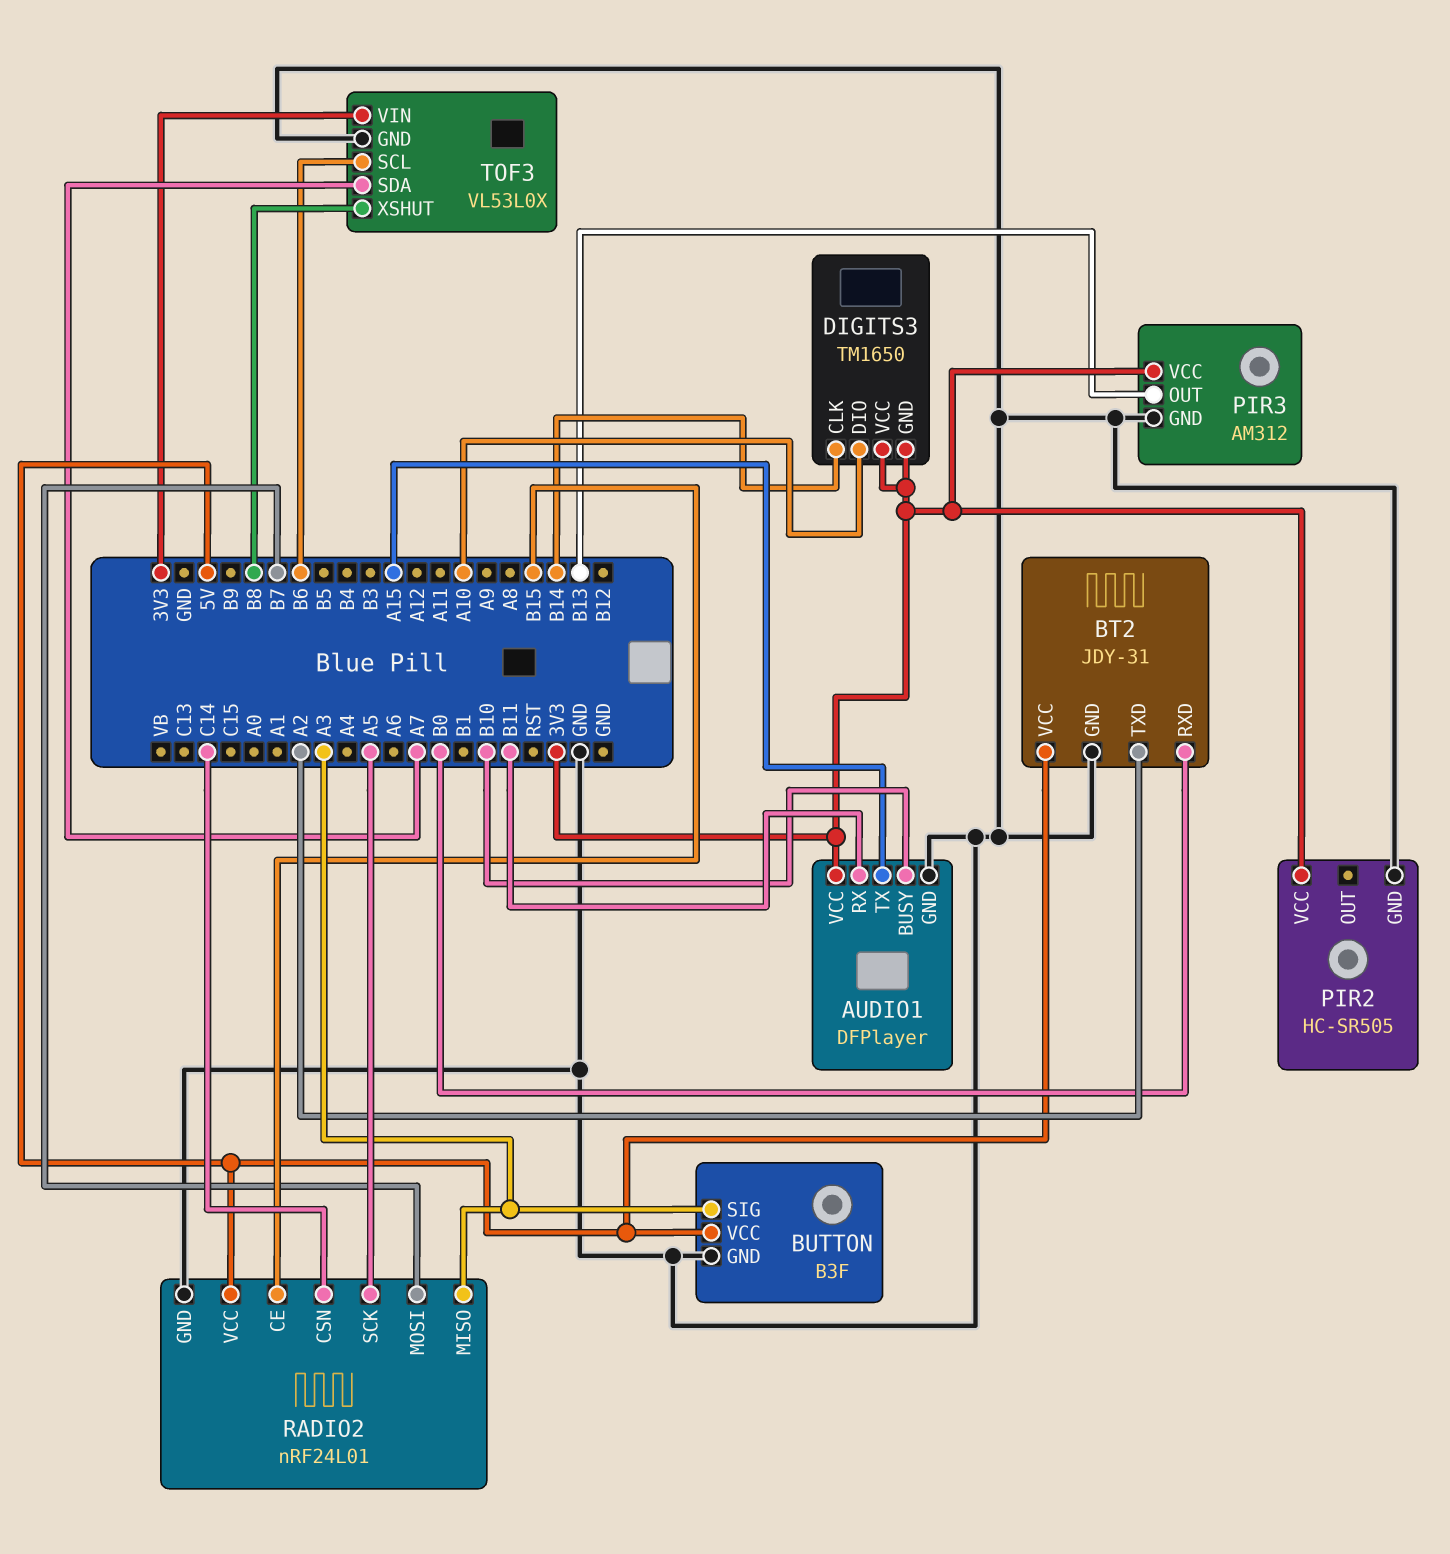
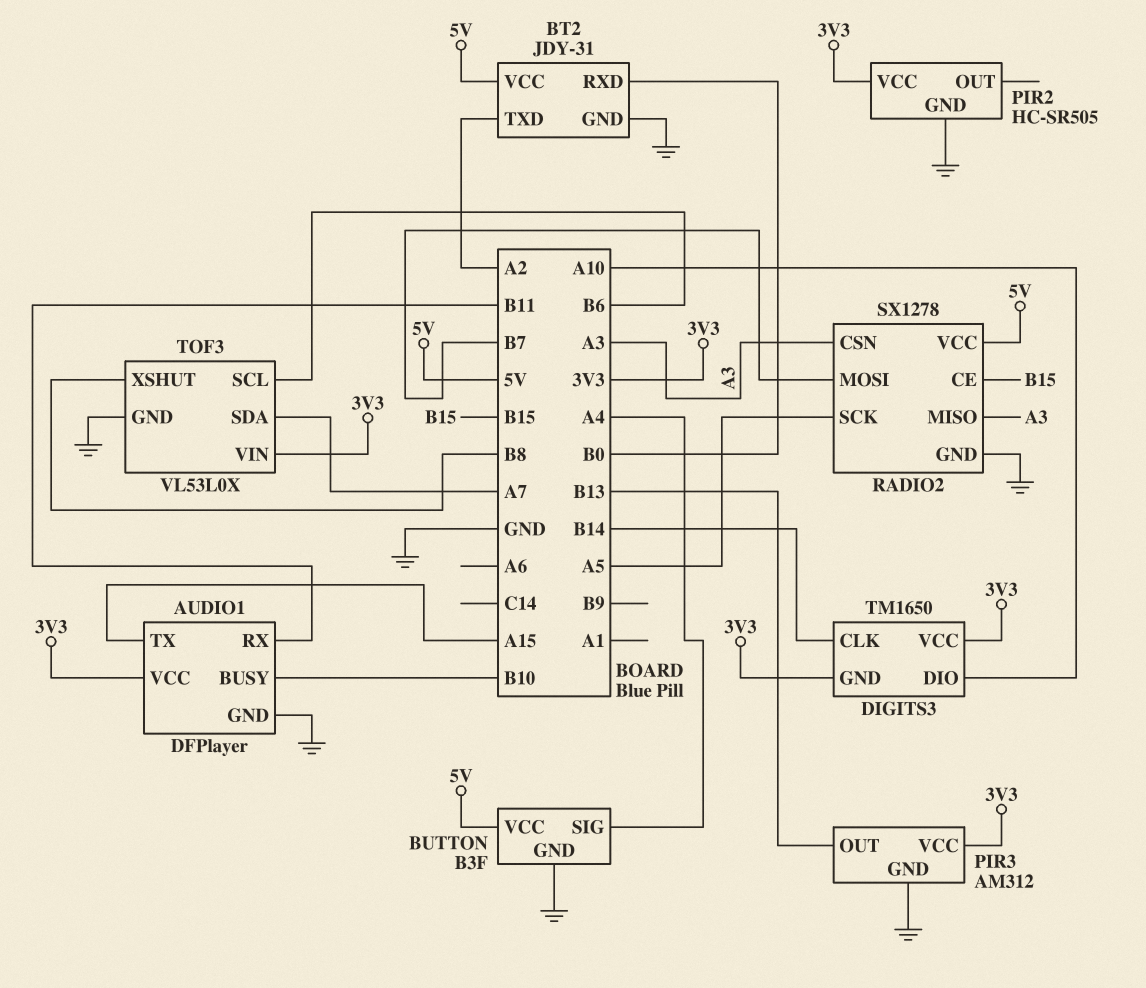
BUTTON pin SIG: A3 -> A4
RADIO2: nRF24L01 -> SX1278
RADIO2 pin CSN: C14 -> A3

